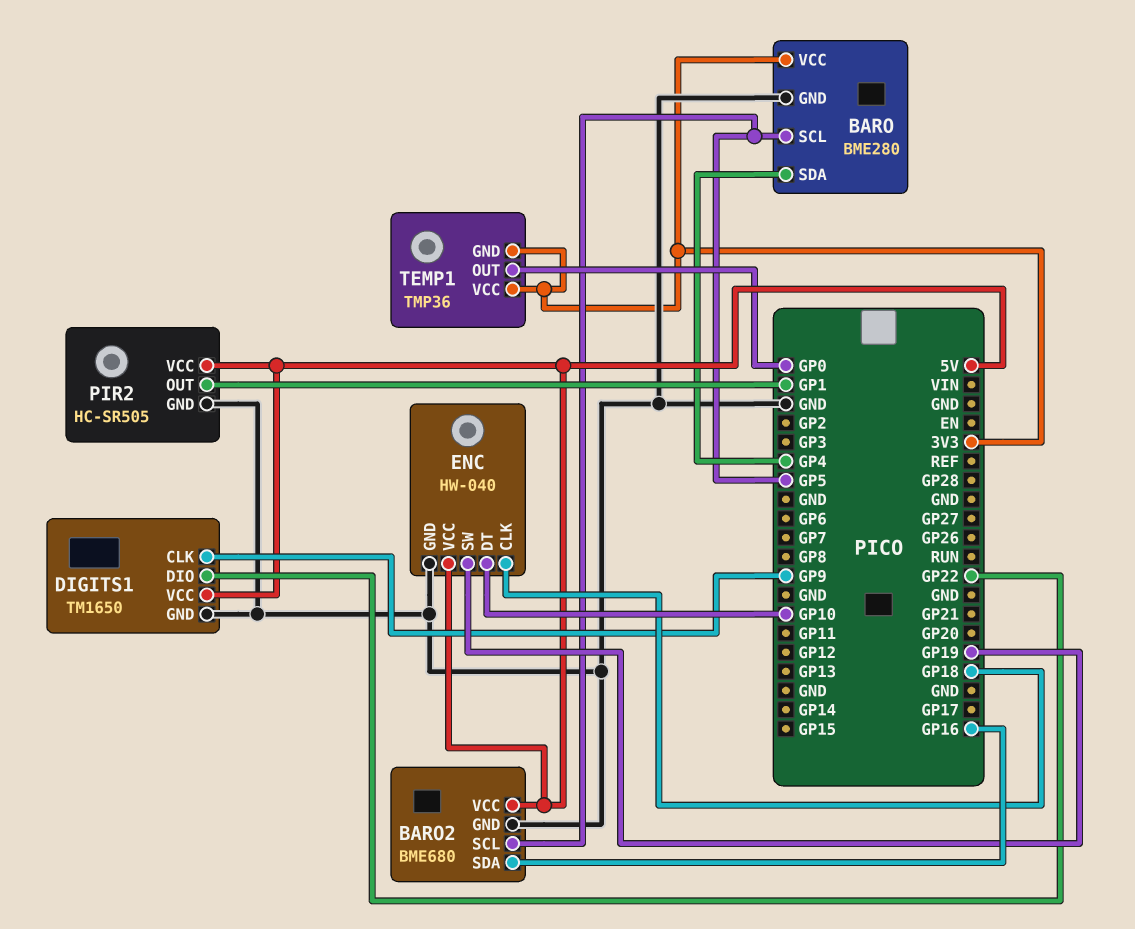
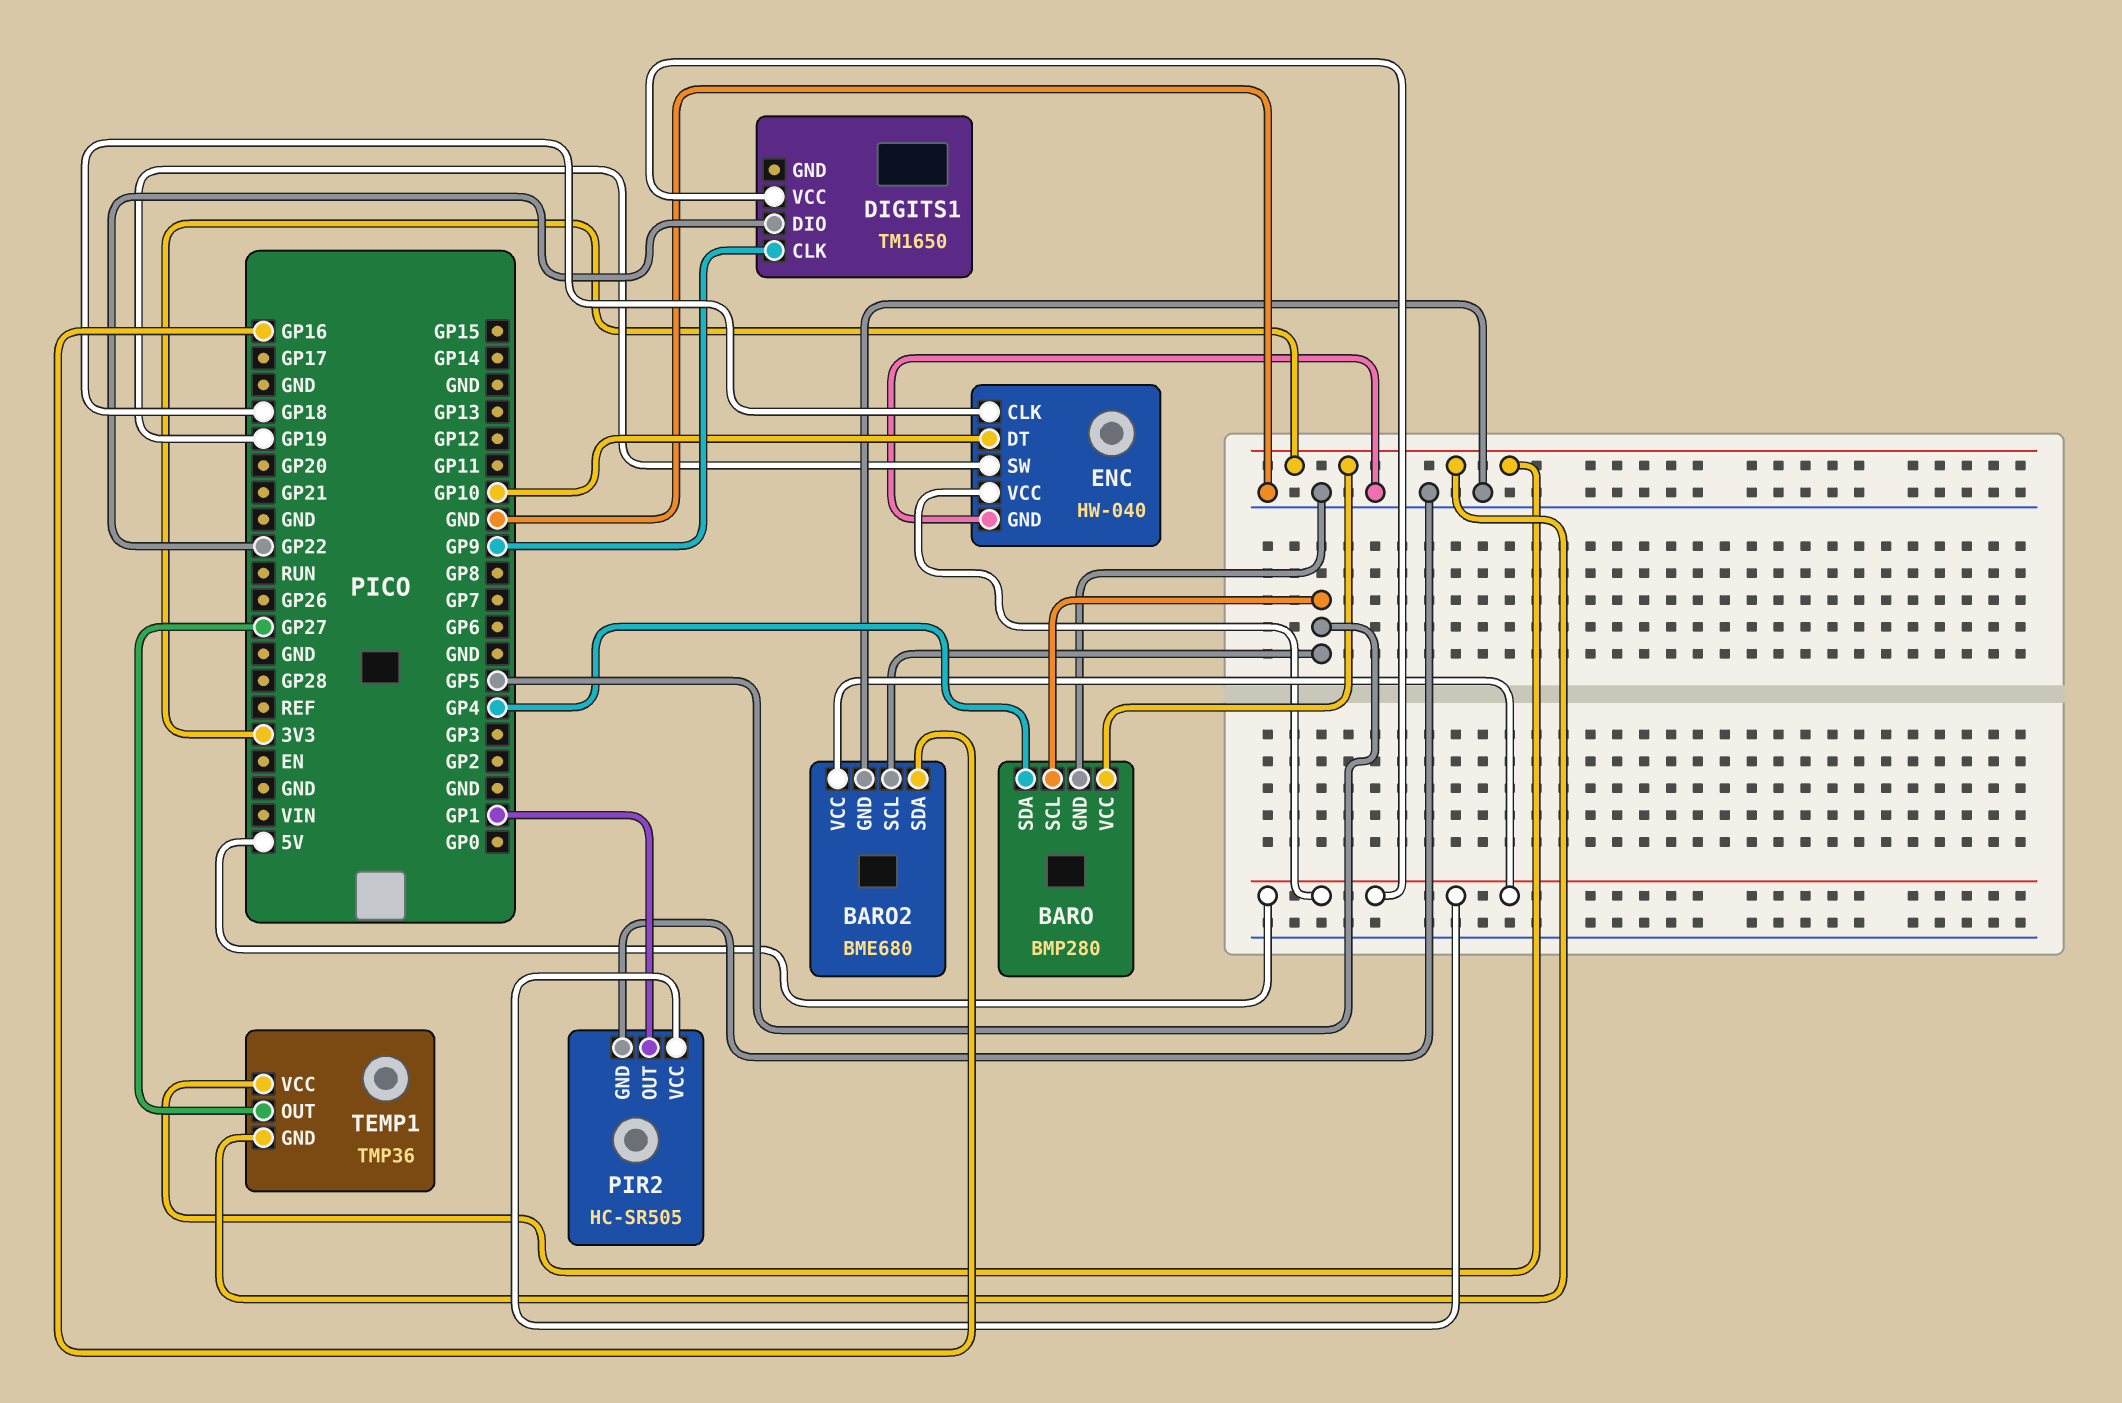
BARO: BME280 -> BMP280
DIGITS1 pin GND: GND -> none
TEMP1 pin OUT: GP0 -> GP27

